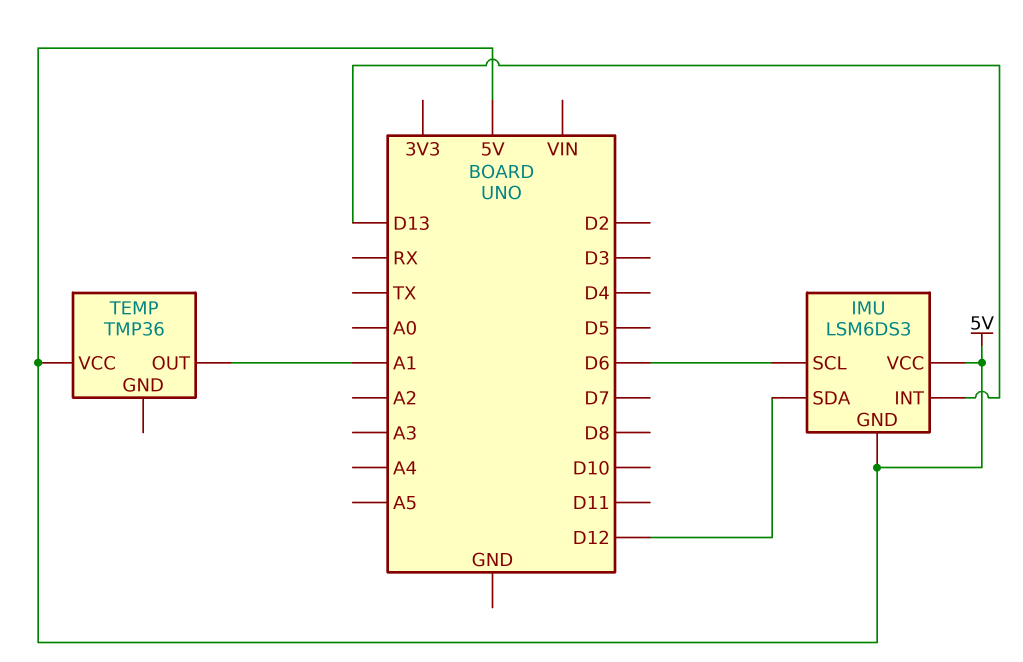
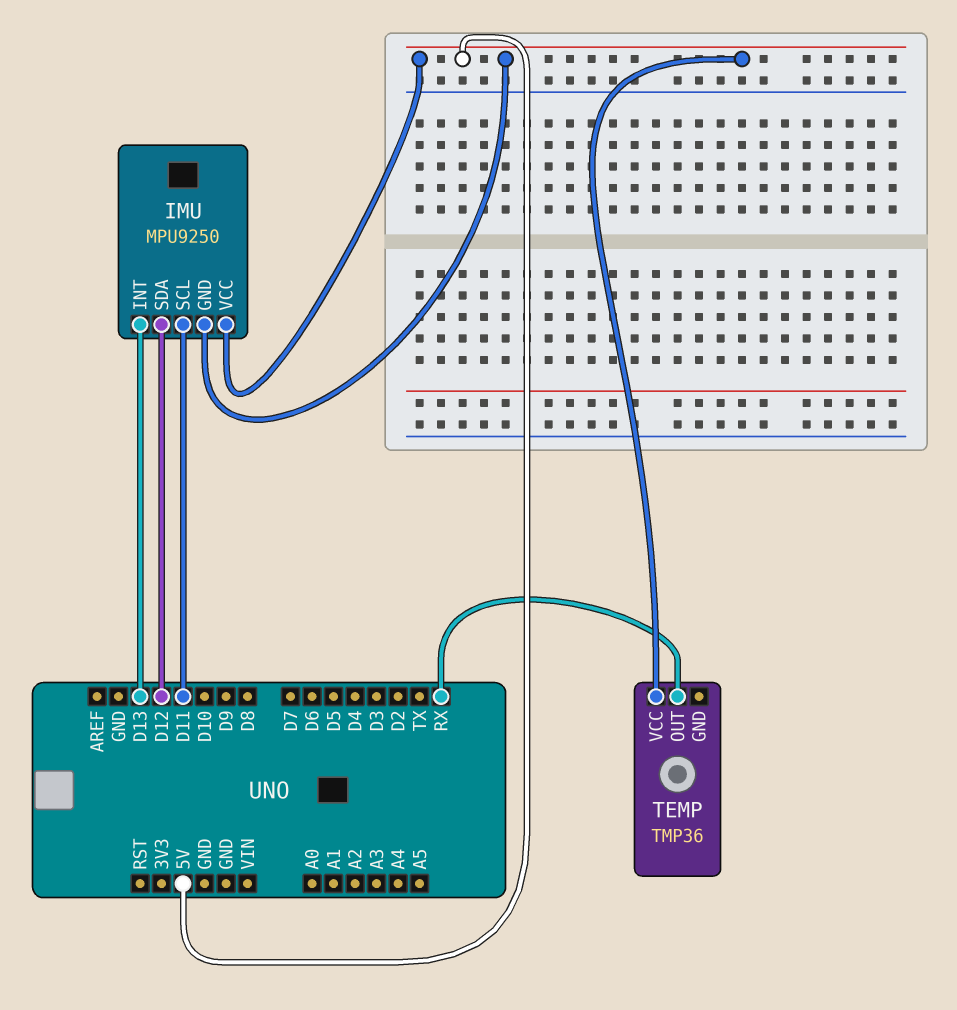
IMU: LSM6DS3 -> MPU9250
IMU pin SCL: D6 -> D11
TEMP pin OUT: A1 -> RX

